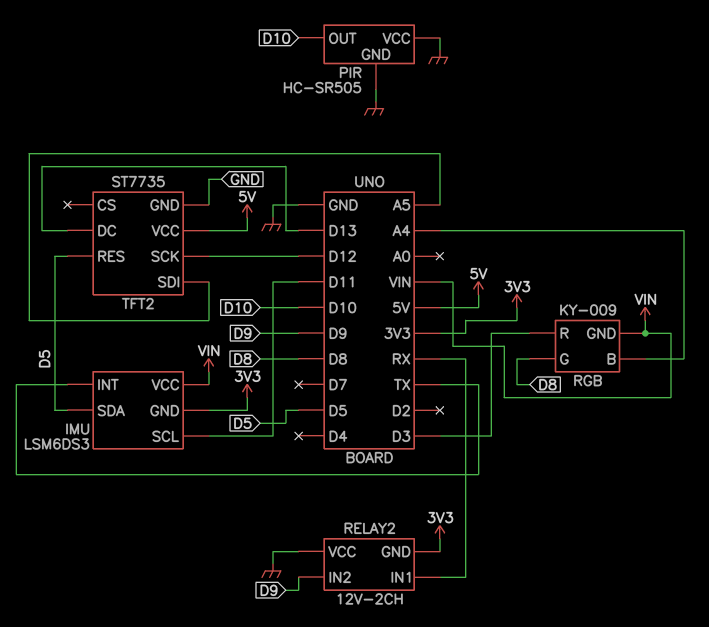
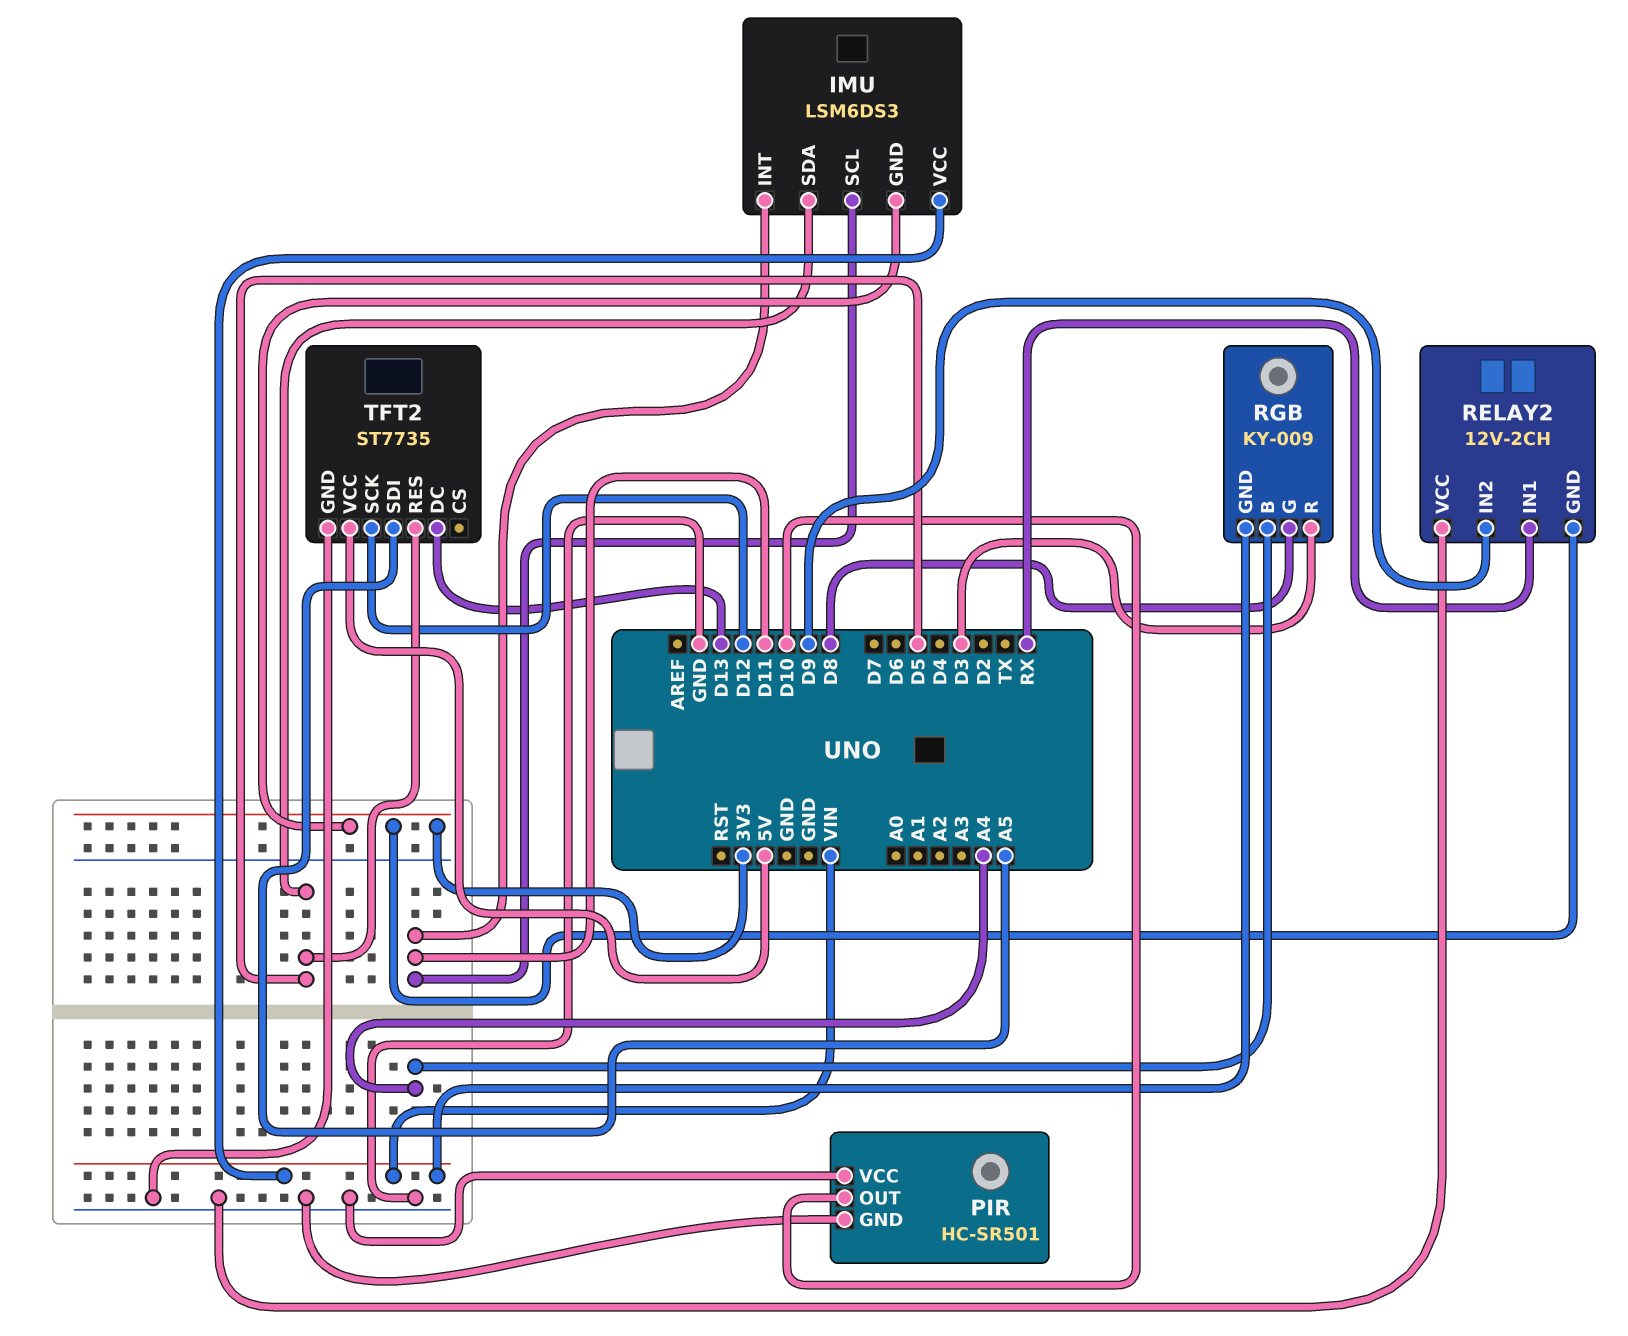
IMU pin INT: TX -> D11
PIR: HC-SR505 -> HC-SR501

